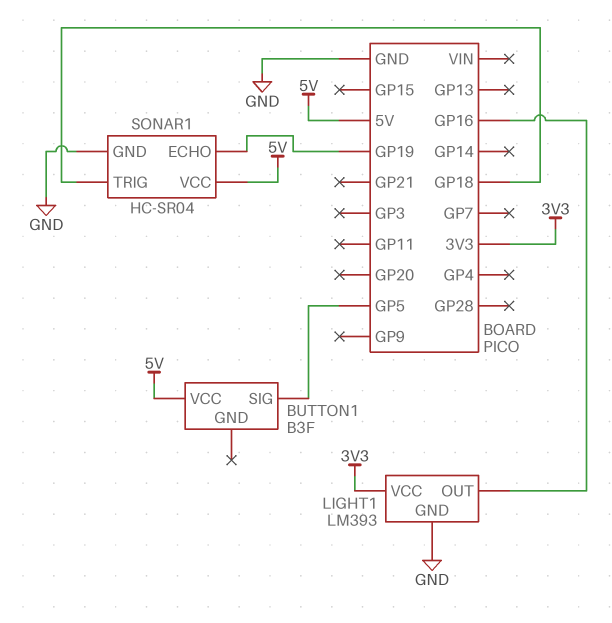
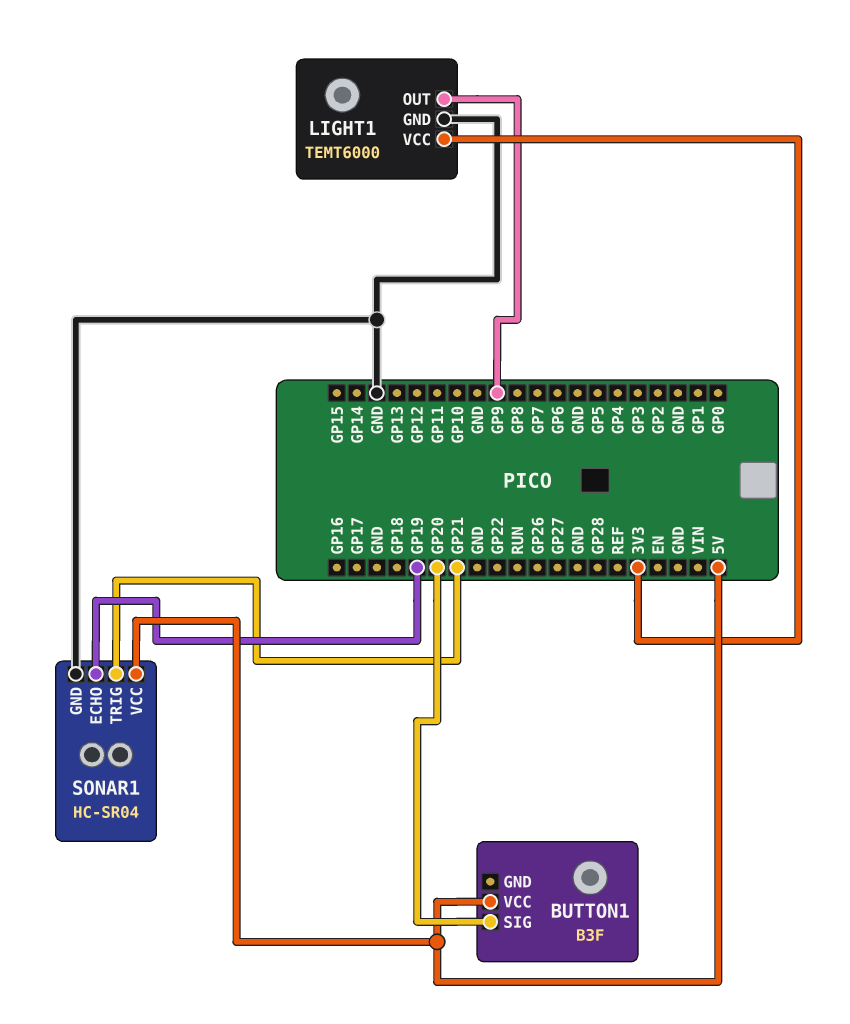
BUTTON1 pin SIG: GP5 -> GP20
LIGHT1: LM393 -> TEMT6000
LIGHT1 pin OUT: GP16 -> GP9
SONAR1 pin TRIG: GP18 -> GP21

